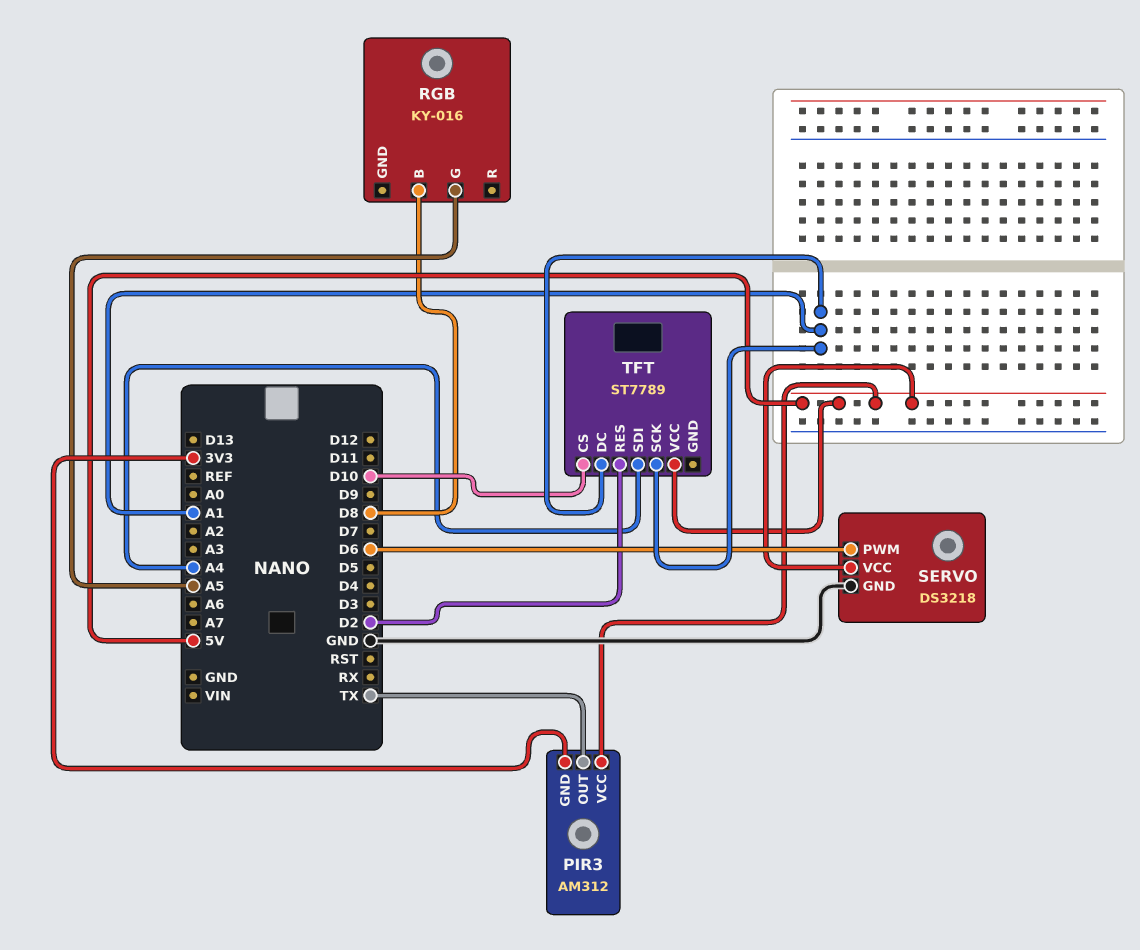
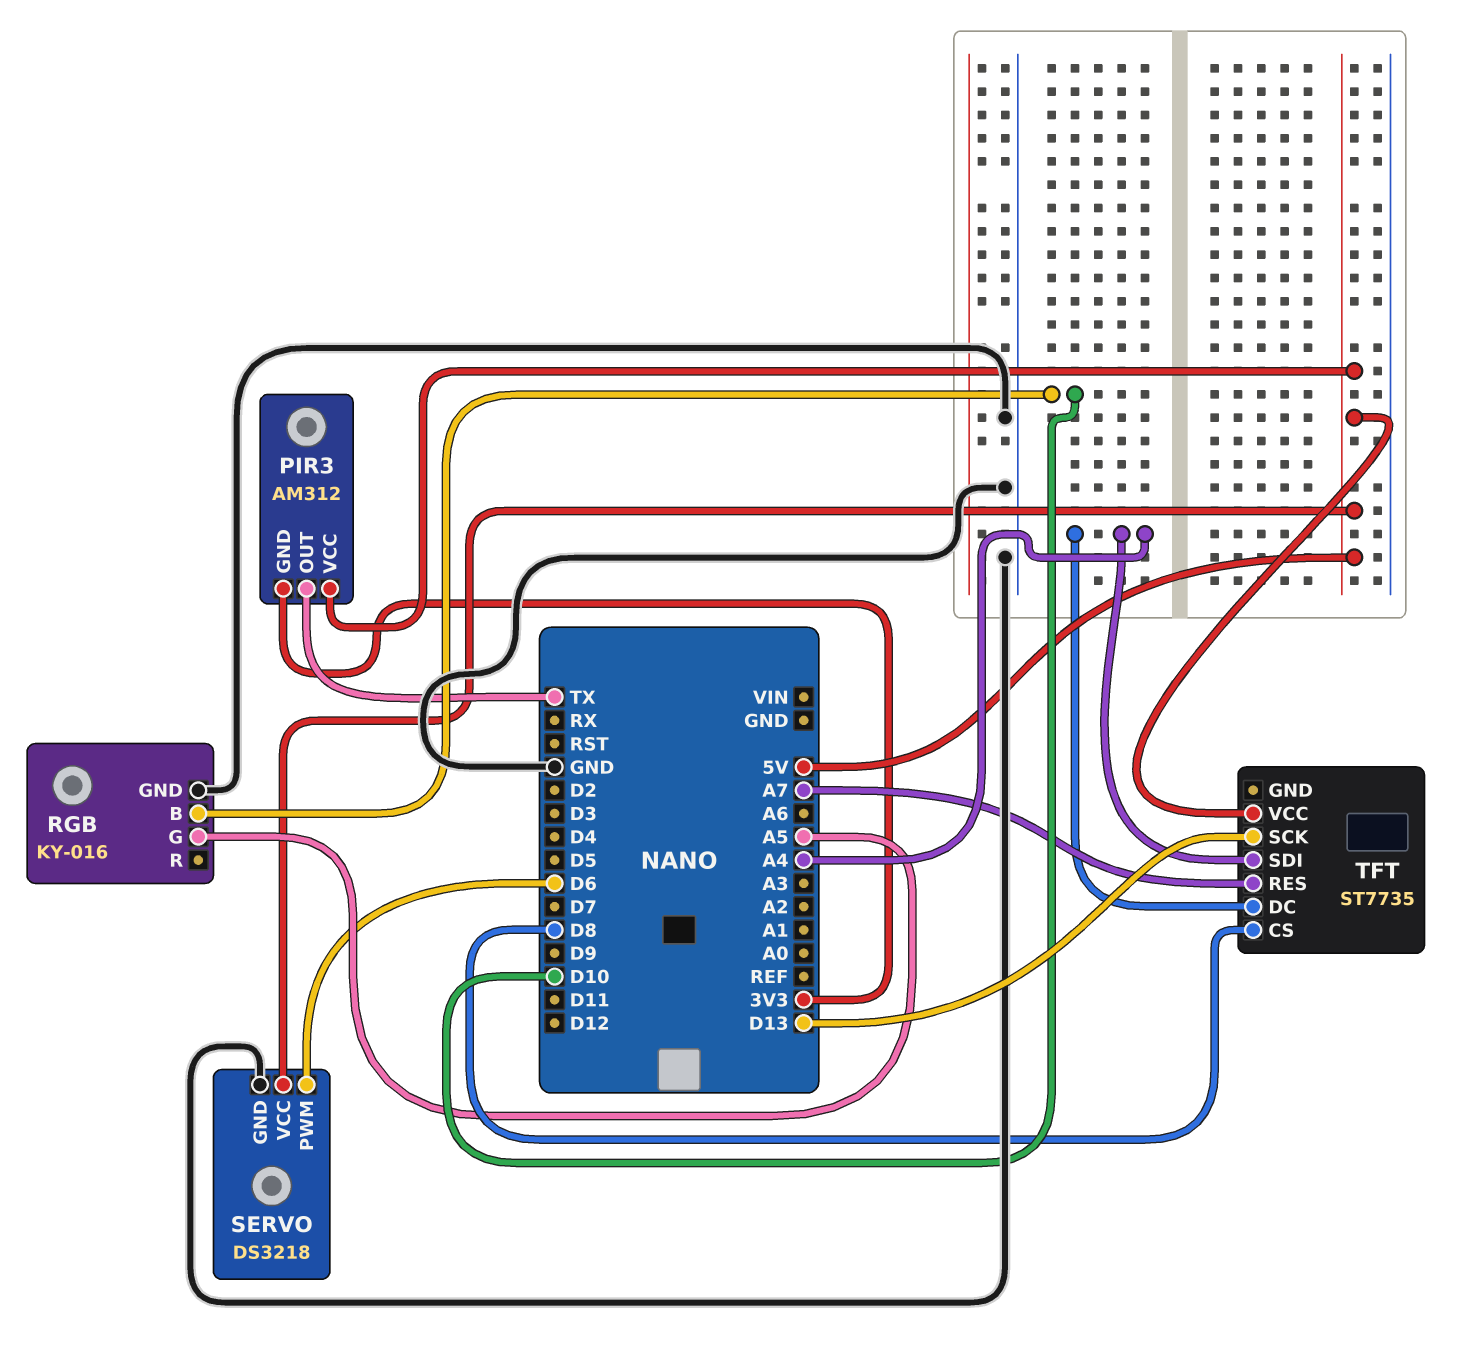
RGB pin B: D8 -> D10
RGB pin GND: none -> GND
TFT: ST7789 -> ST7735
TFT pin CS: D10 -> D8
TFT pin DC: A1 -> A4
TFT pin RES: D2 -> A7
TFT pin SCK: A1 -> D13

